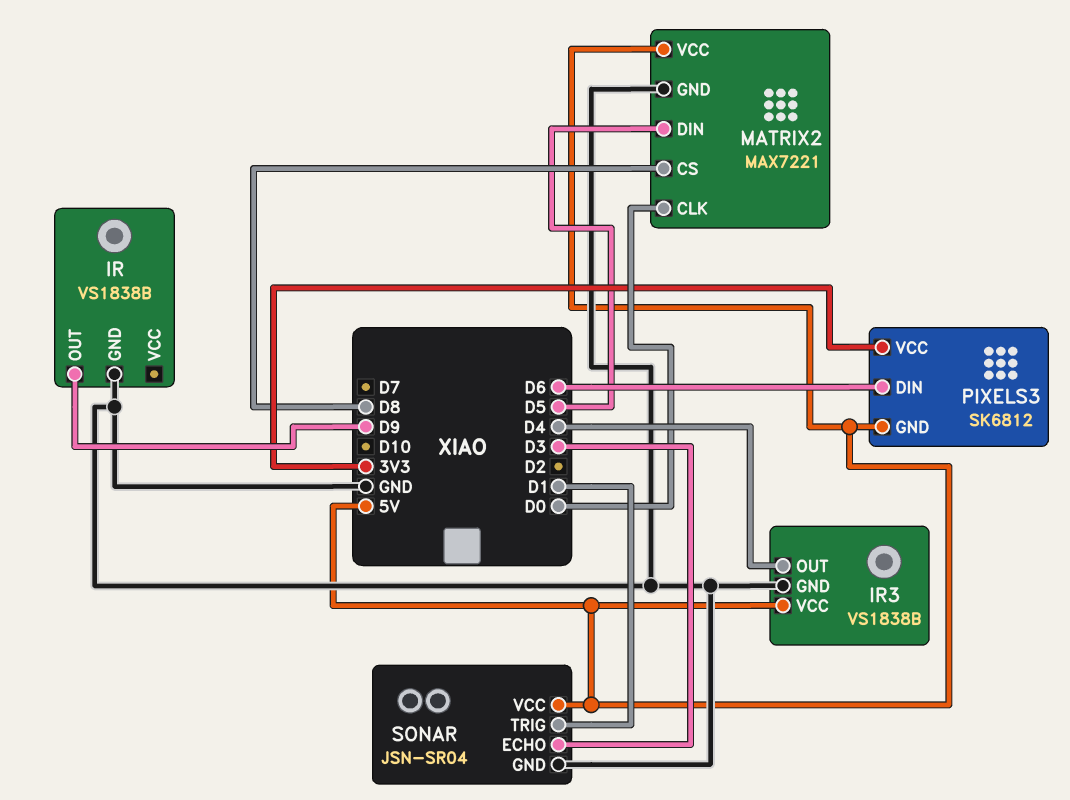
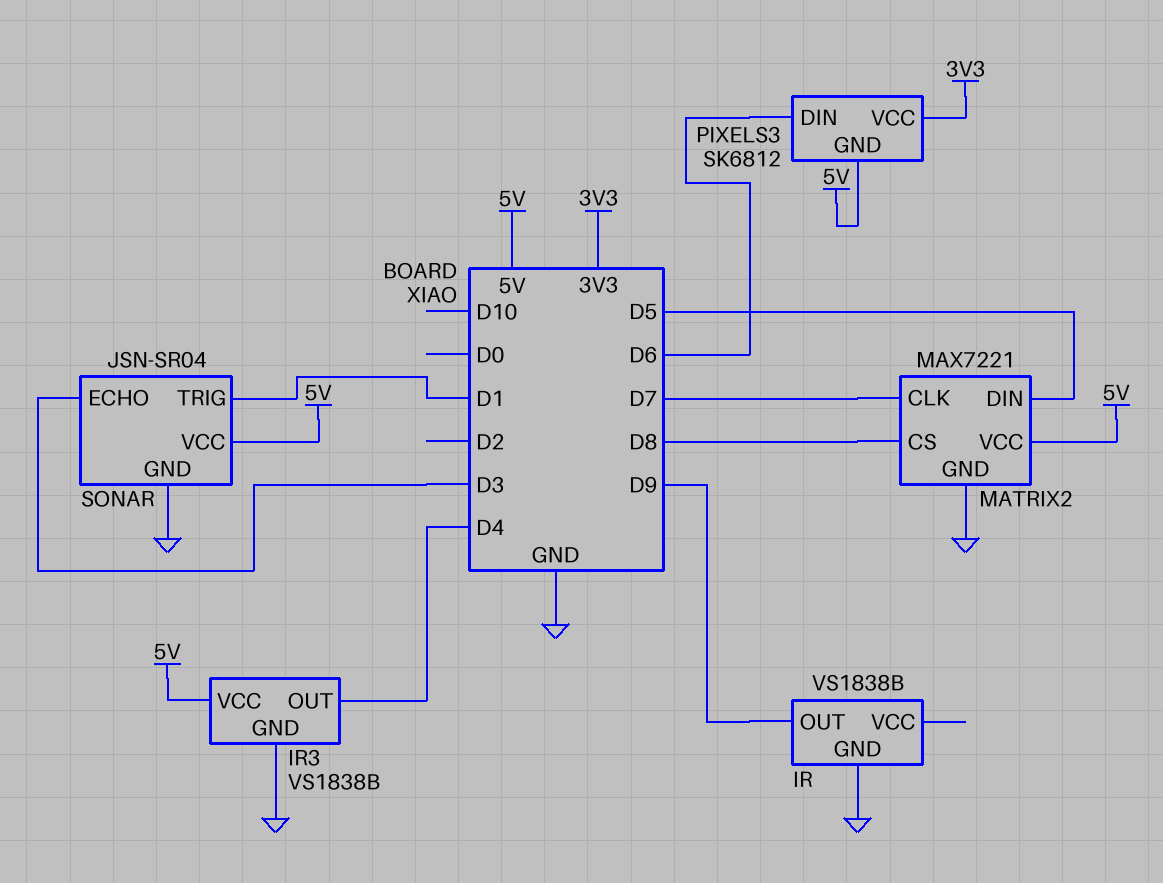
MATRIX2 pin CLK: D0 -> D7

